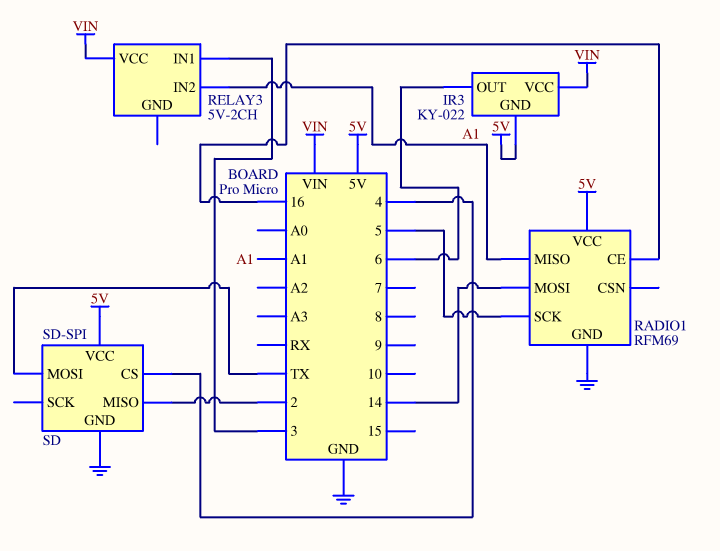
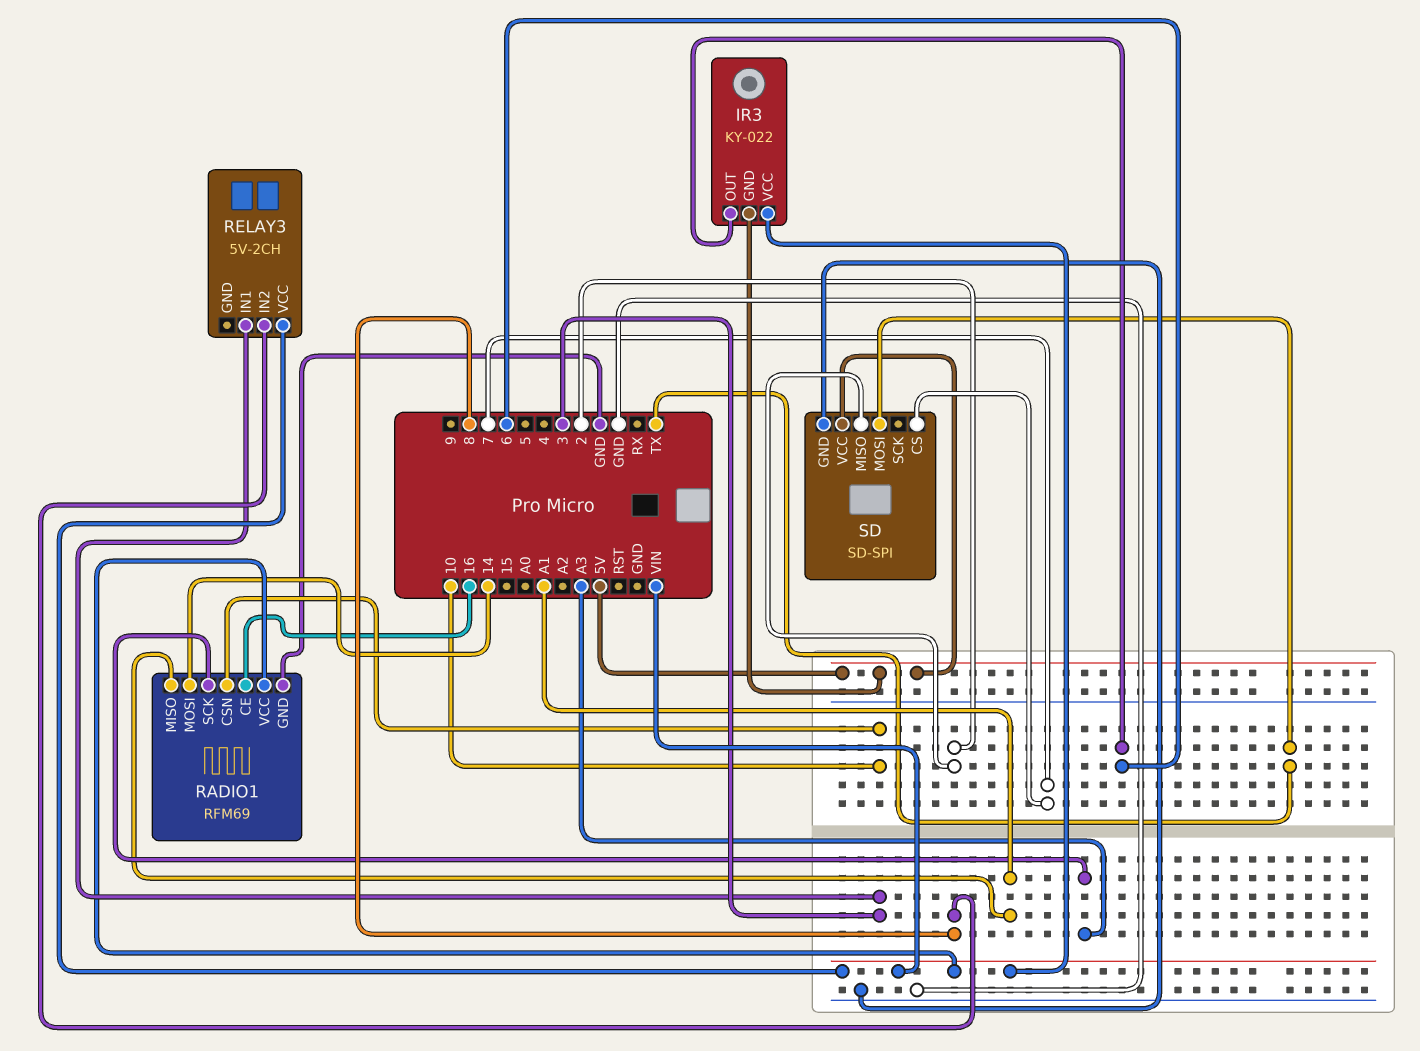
RADIO1 pin CSN: none -> 10
RADIO1 pin SCK: 5 -> A3
RADIO1 pin VCC: 5V -> VIN
RELAY3 pin IN2: A1 -> 8
SD pin CS: 4 -> 7

